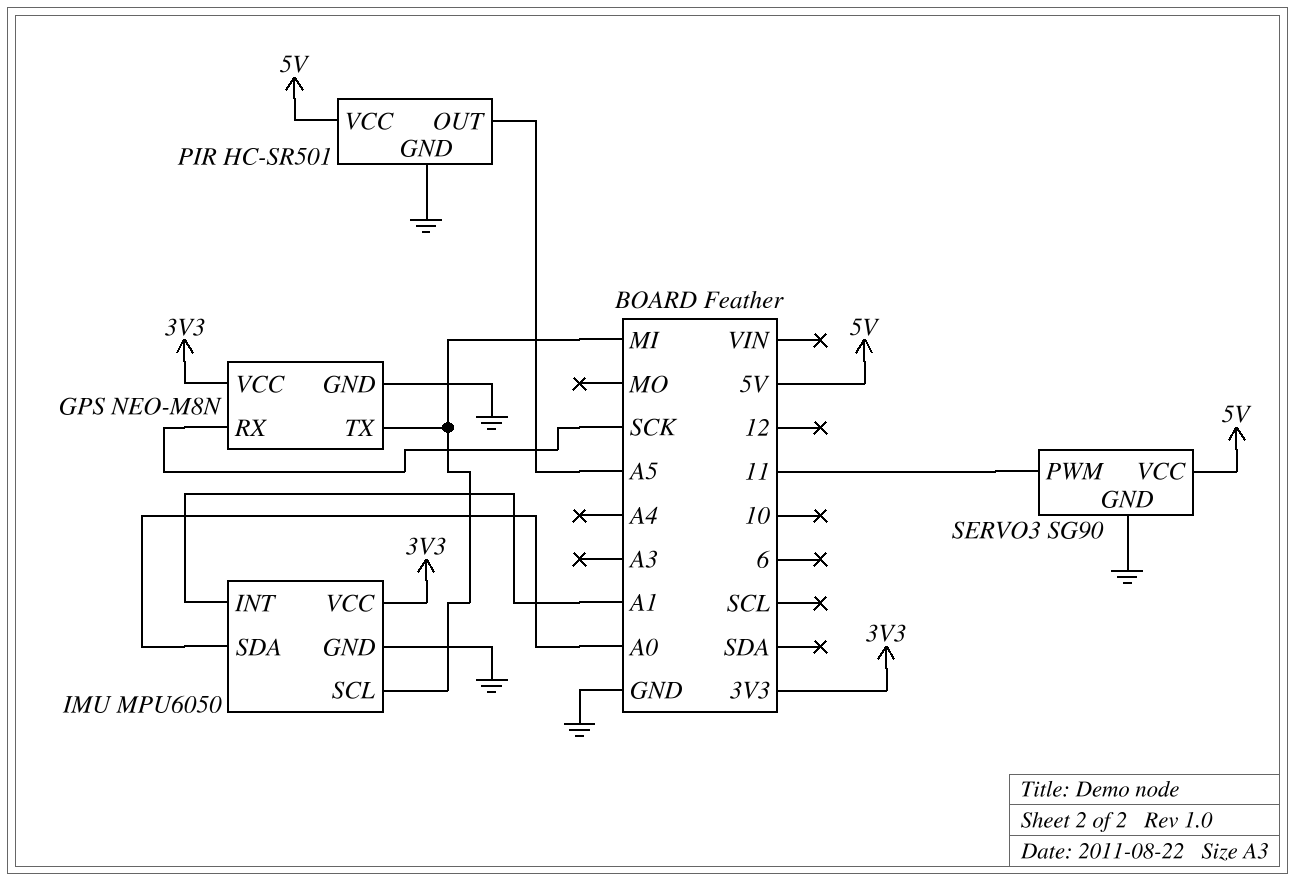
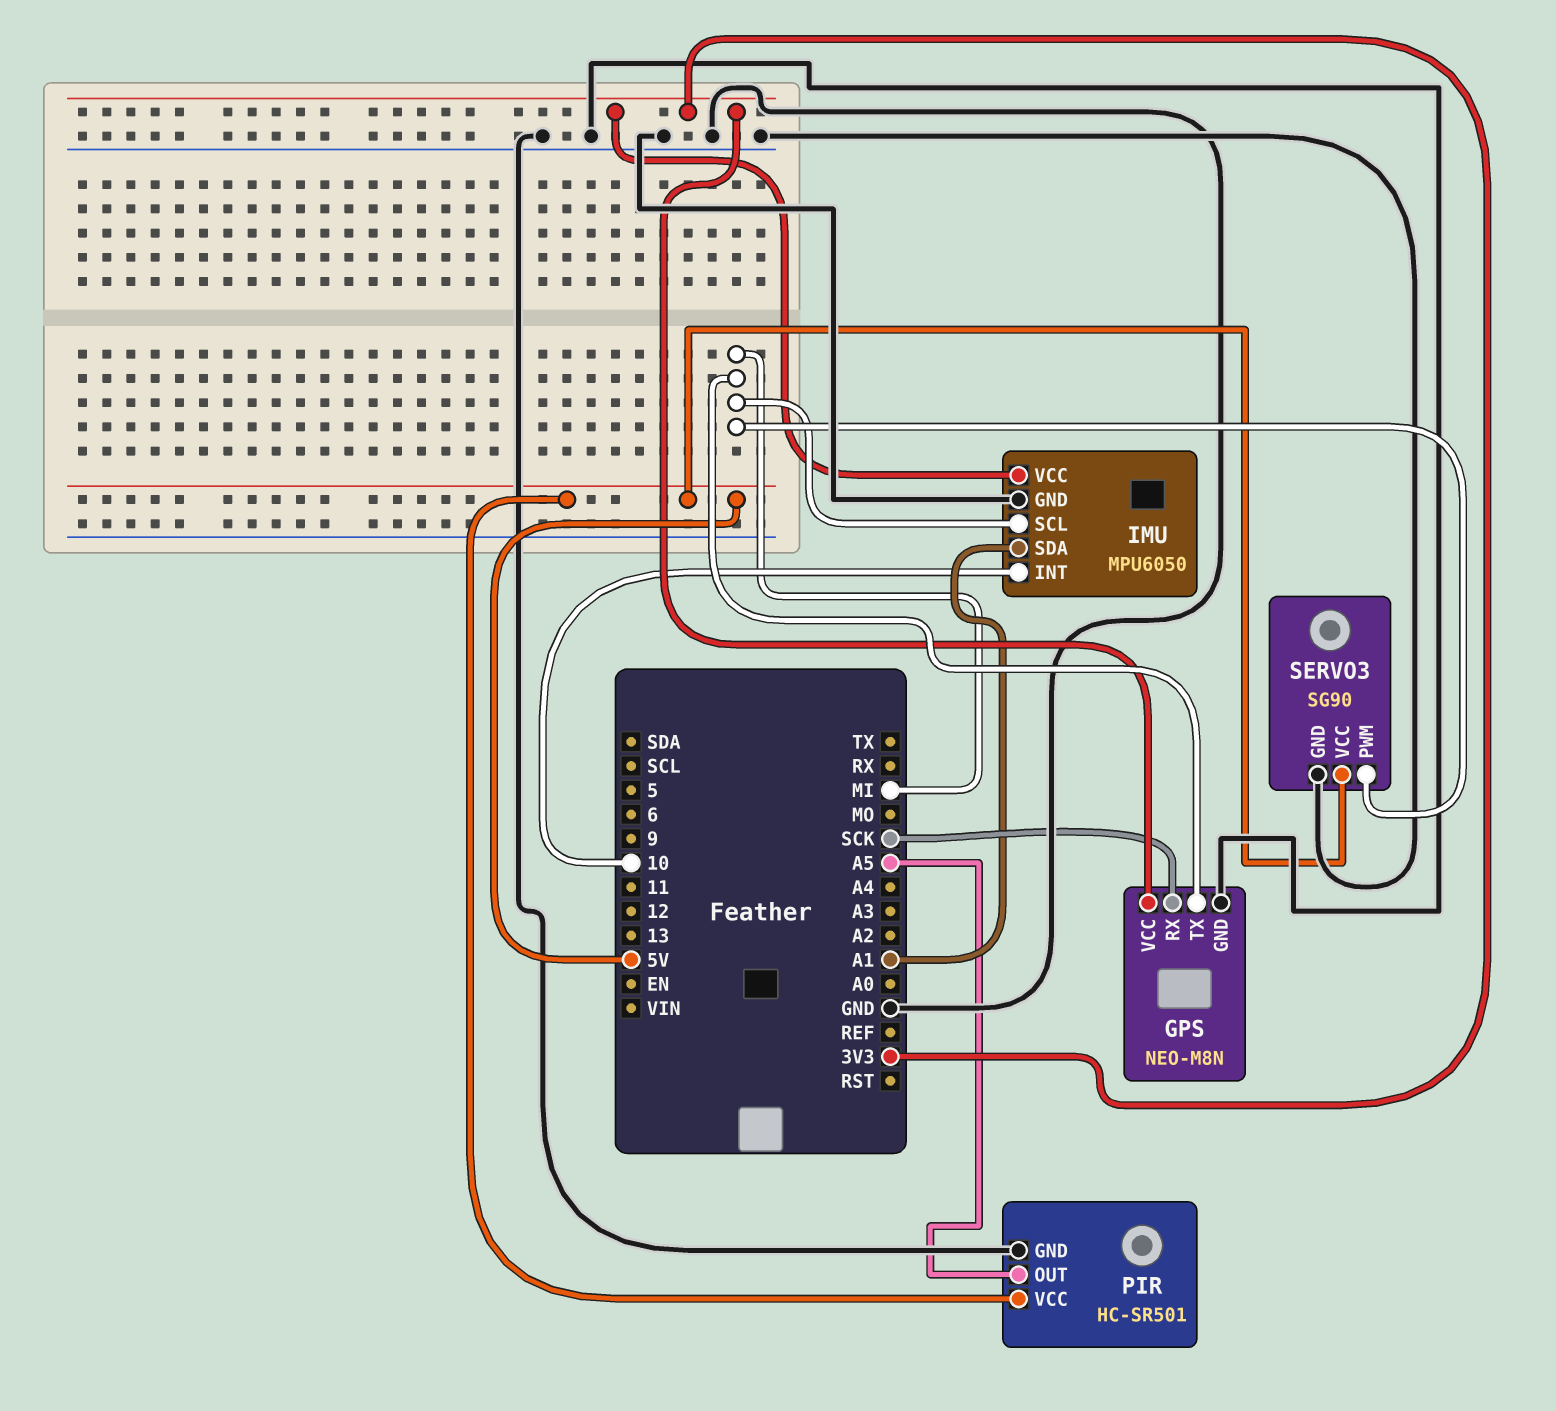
IMU pin INT: A1 -> 10
IMU pin SDA: A0 -> A1
SERVO3 pin PWM: 11 -> MI

